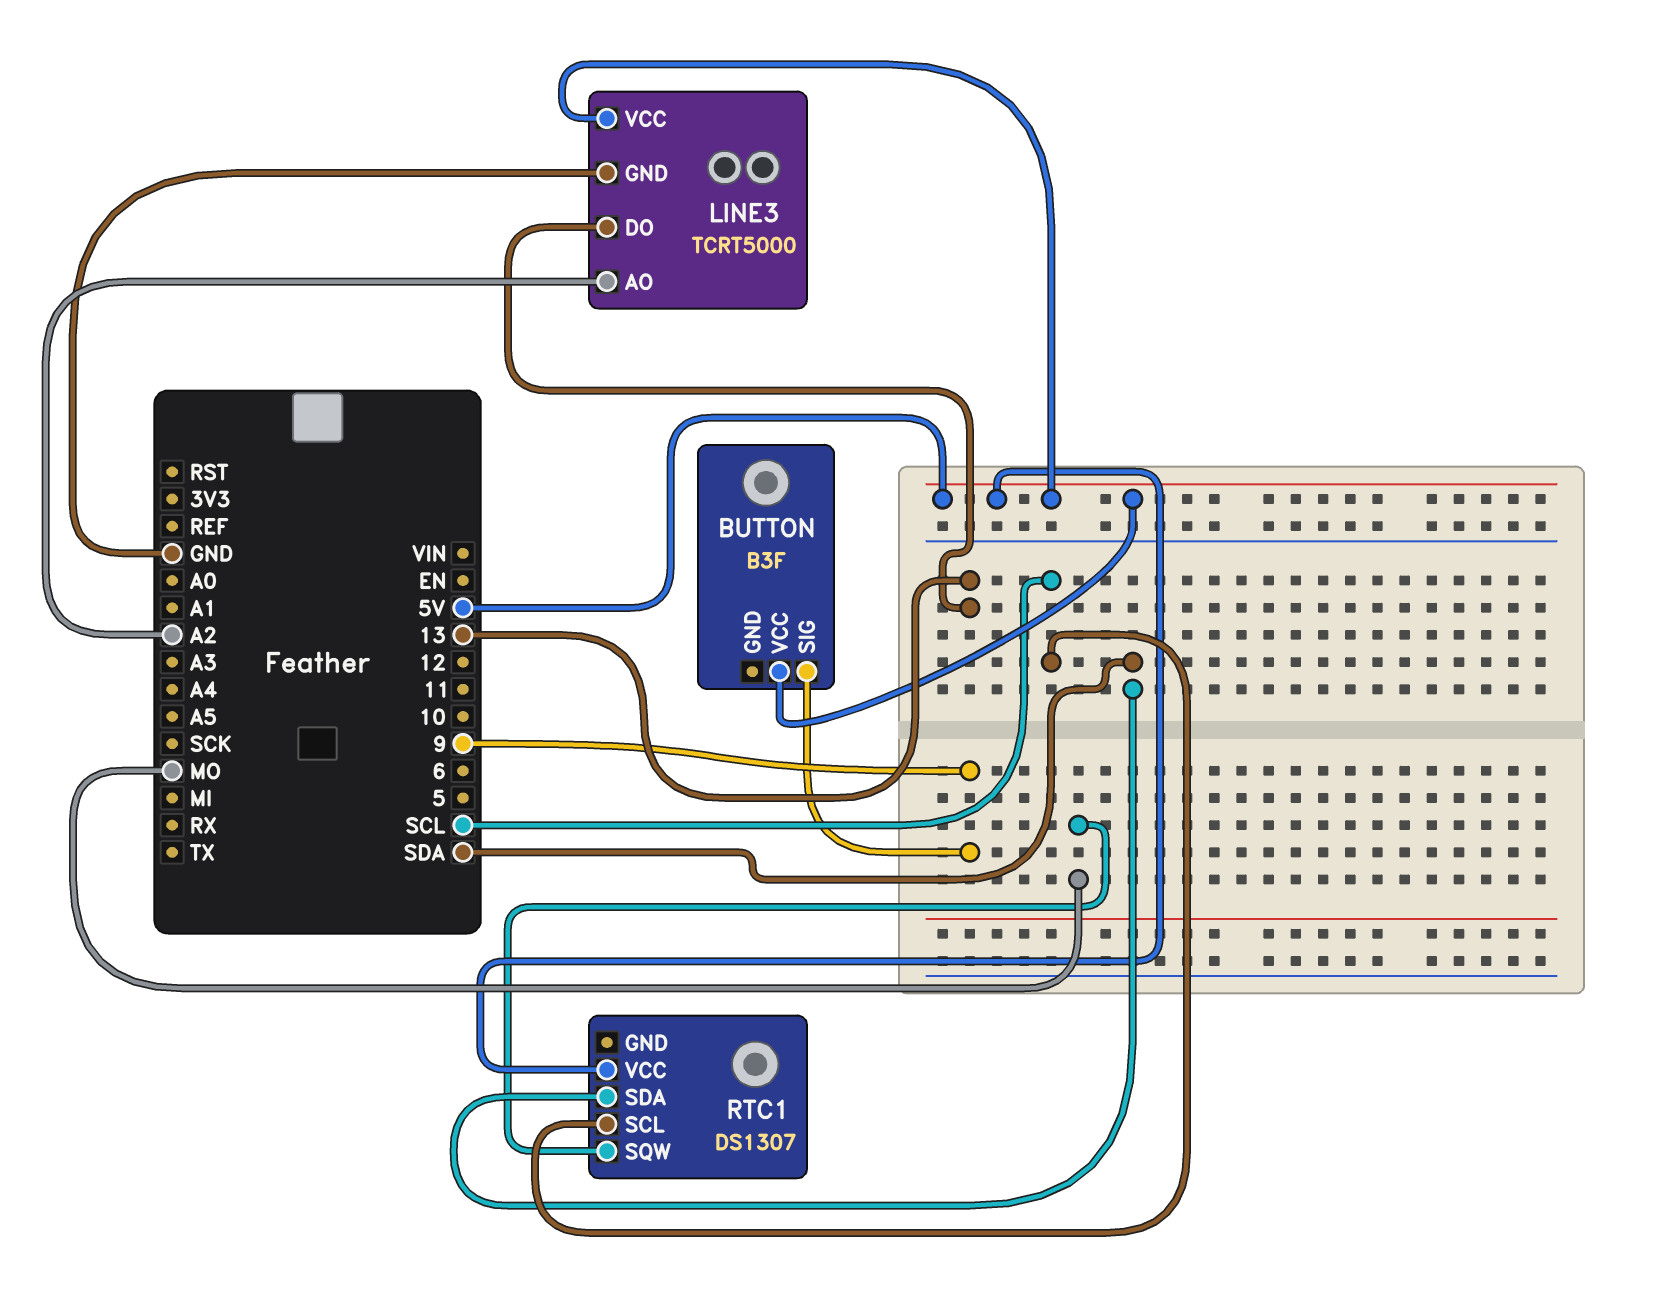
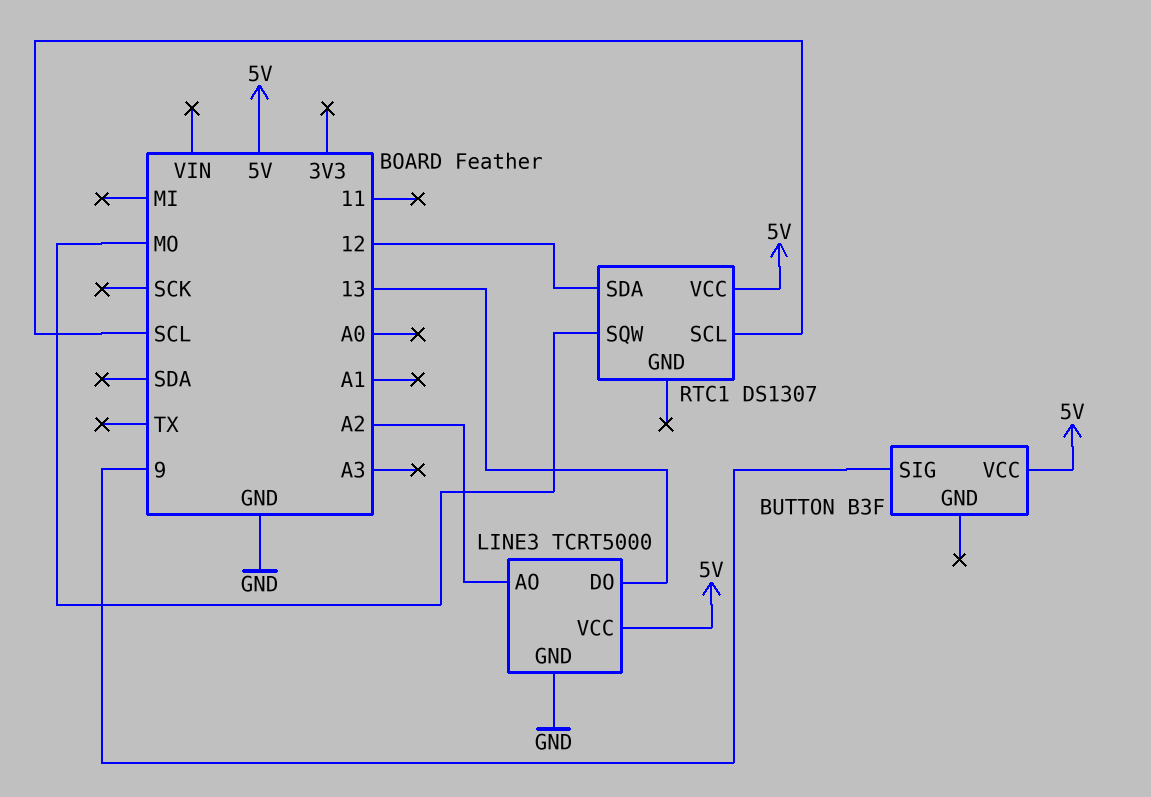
RTC1 pin SDA: SDA -> 12

